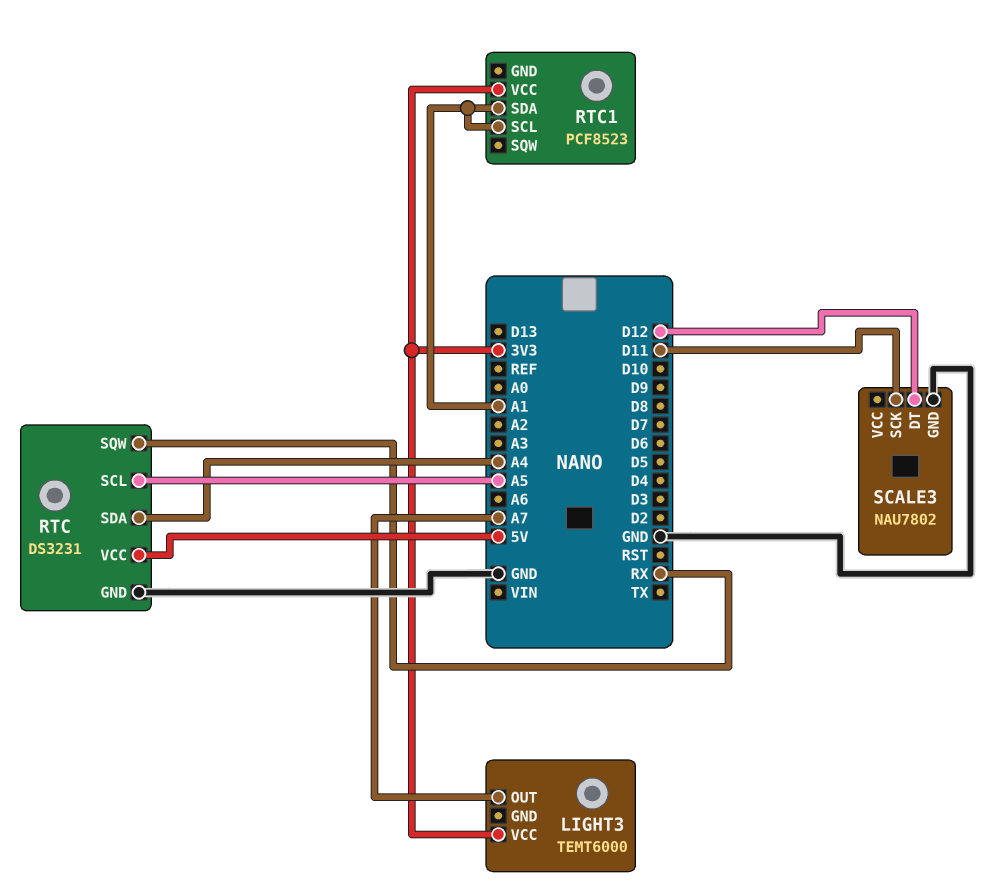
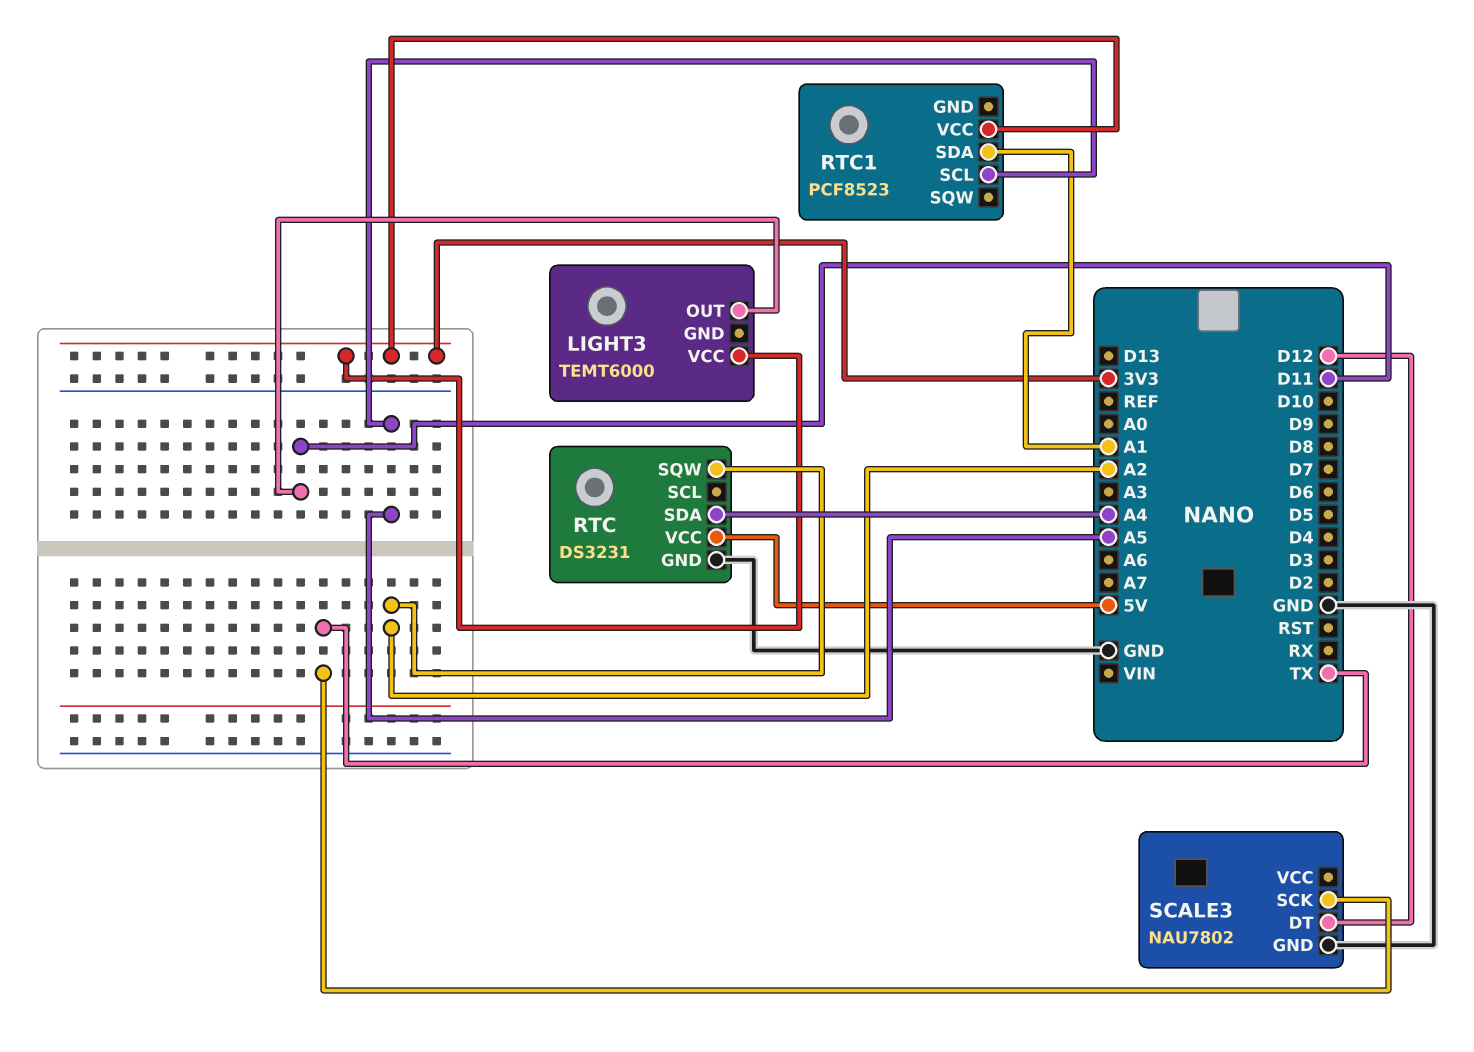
LIGHT3 pin OUT: A7 -> D11
RTC pin SCL: A5 -> none
RTC pin SQW: RX -> A2
RTC1 pin SCL: A1 -> A5
SCALE3 pin SCK: D11 -> TX

